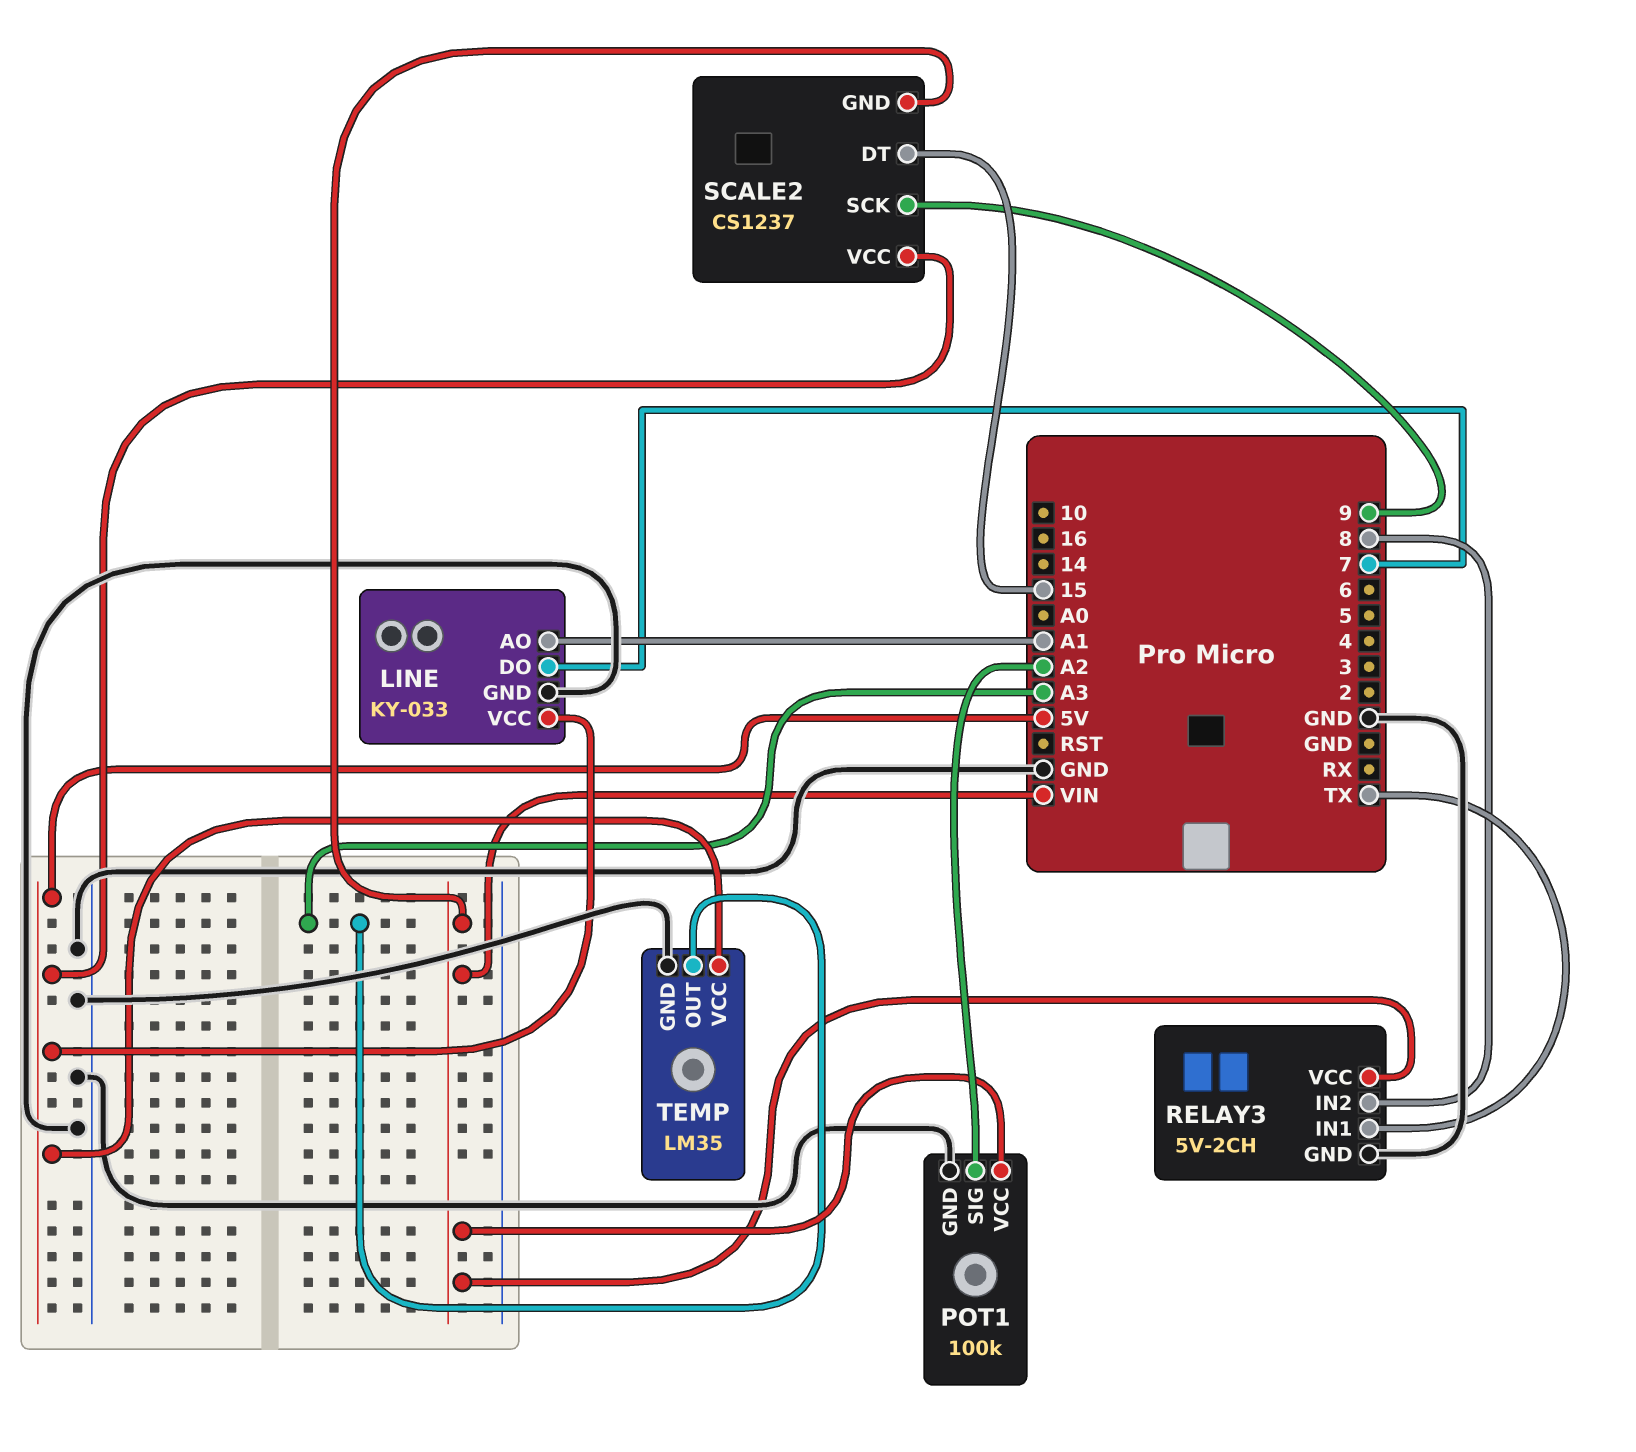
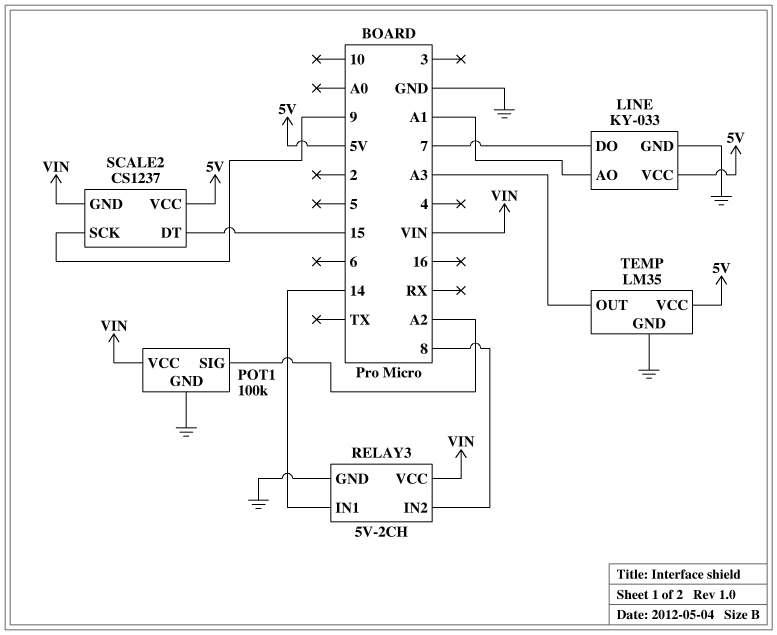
RELAY3 pin IN1: TX -> 14

